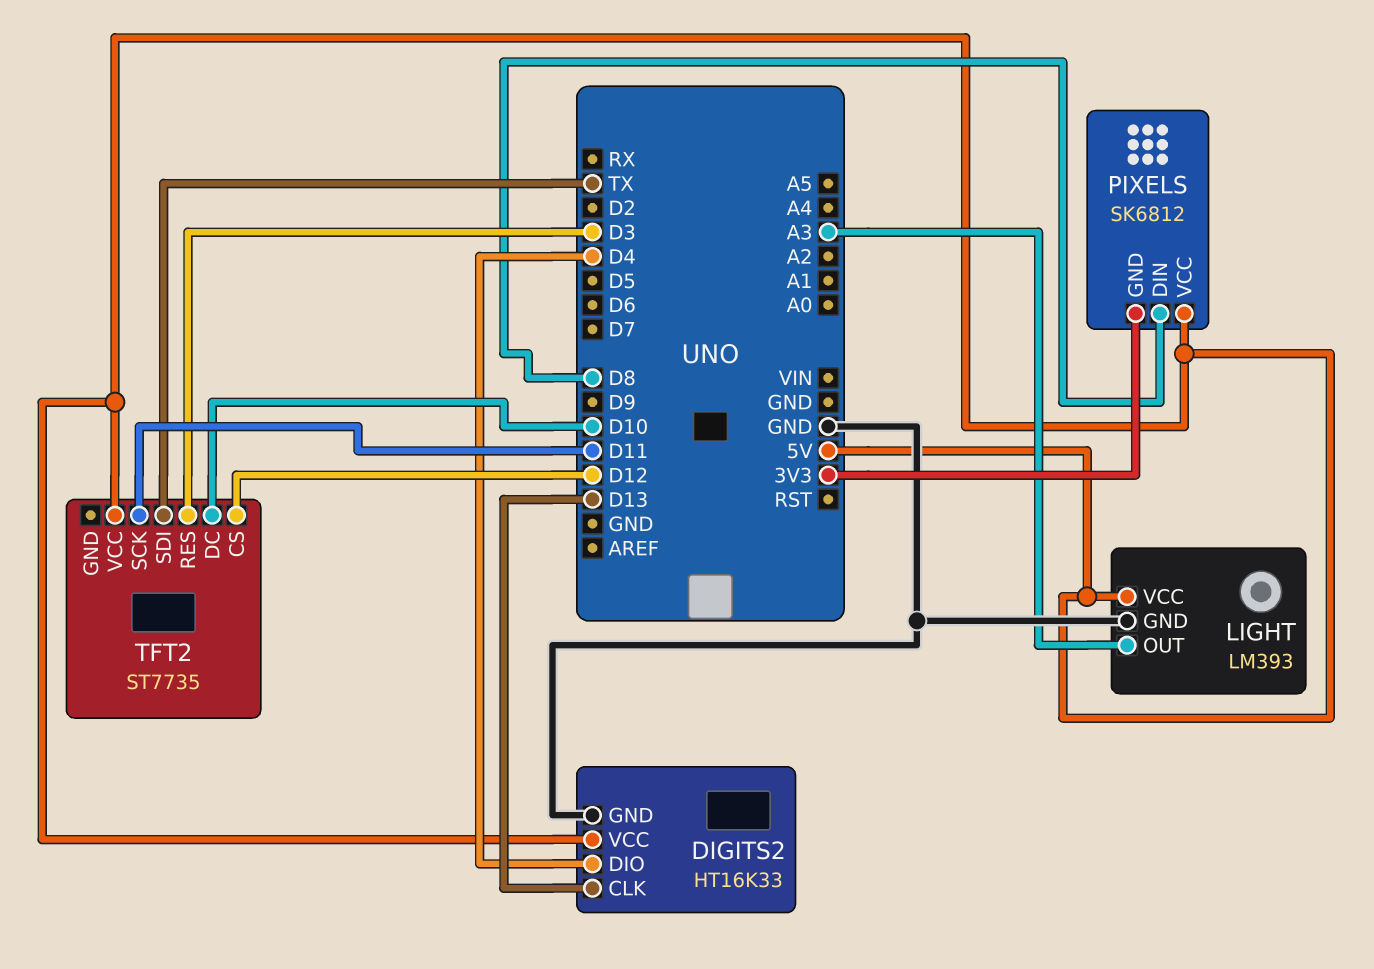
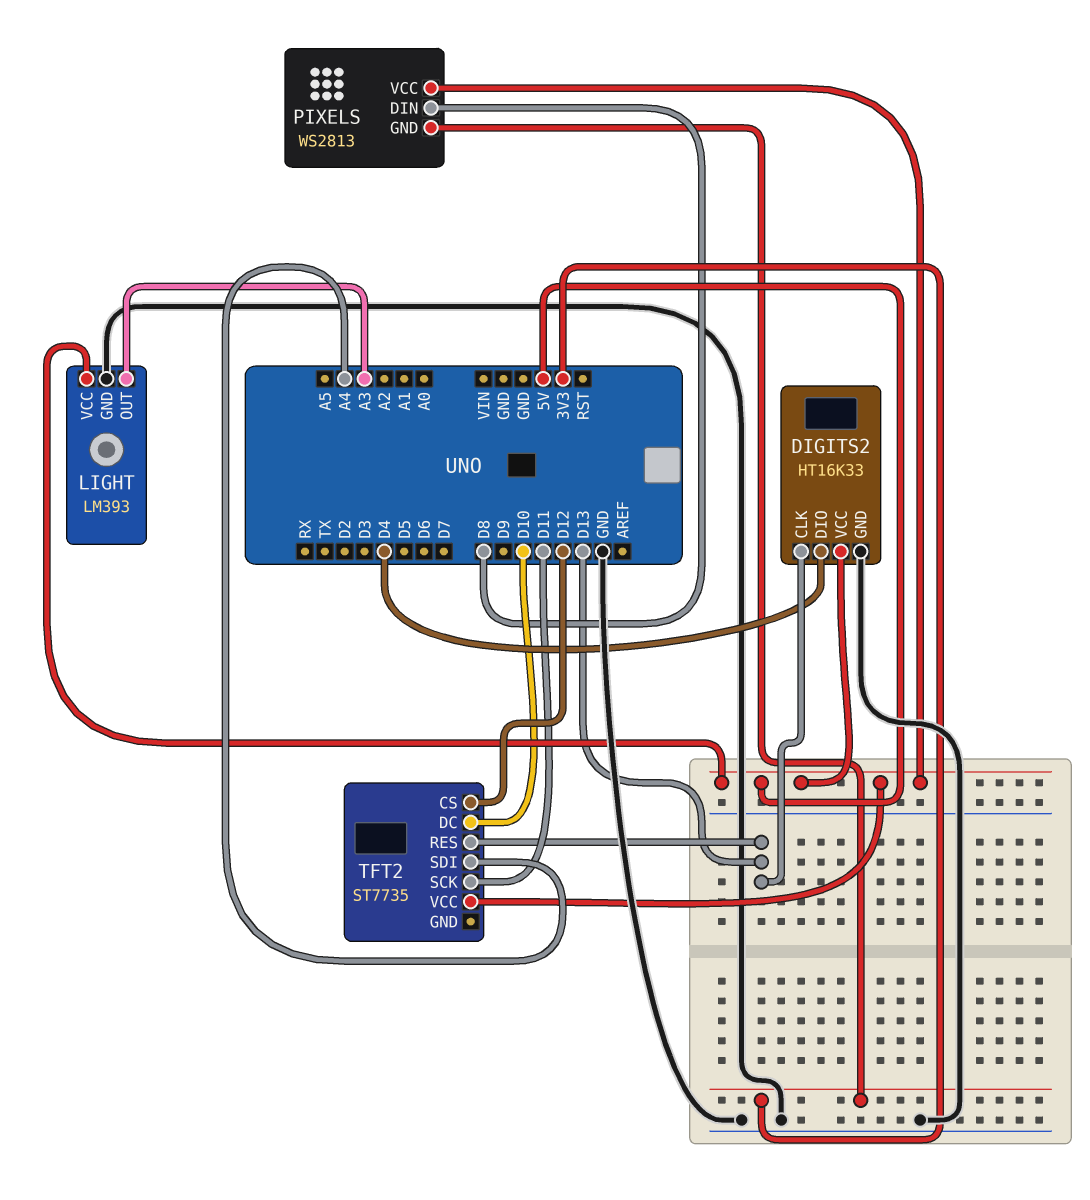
PIXELS: SK6812 -> WS2813
TFT2 pin RES: D3 -> D13
TFT2 pin SDI: TX -> A4

